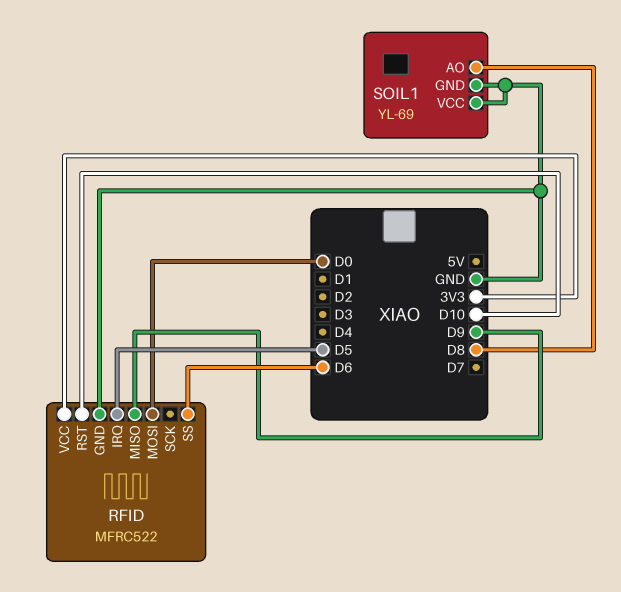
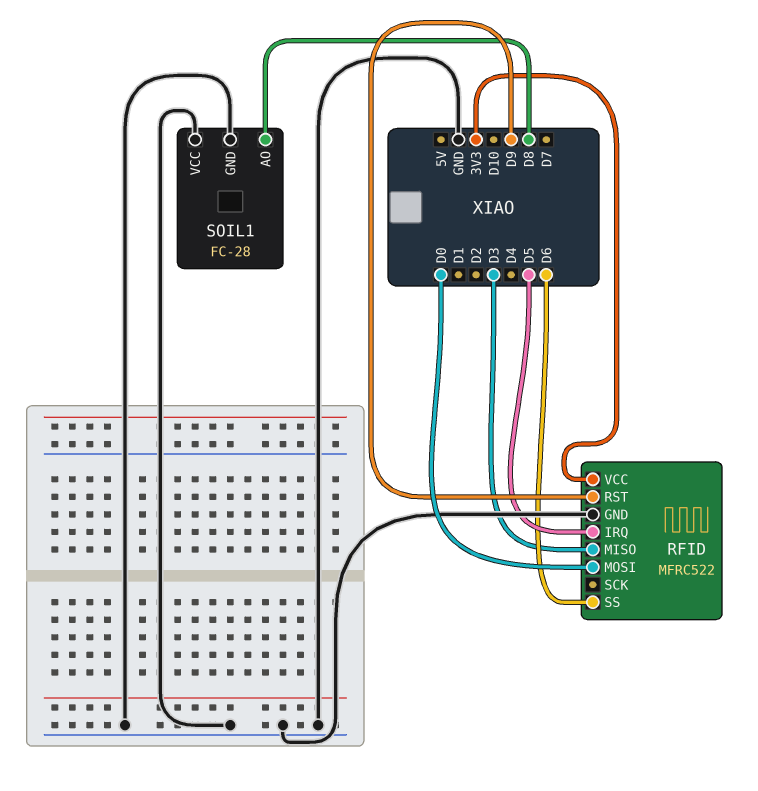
RFID pin MISO: D9 -> D3
RFID pin RST: D10 -> D9
SOIL1: YL-69 -> FC-28

